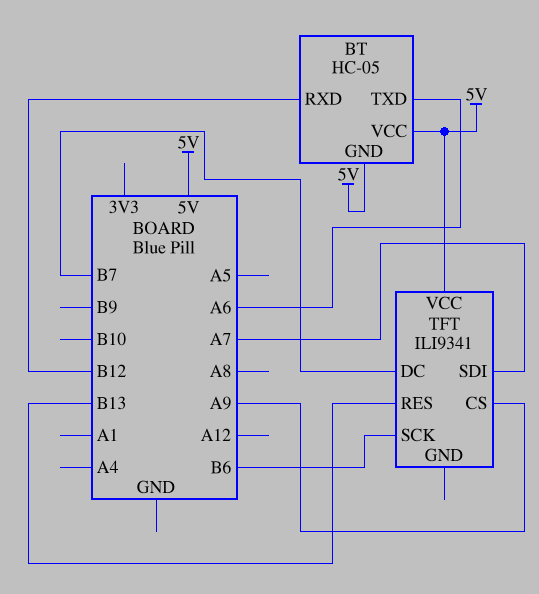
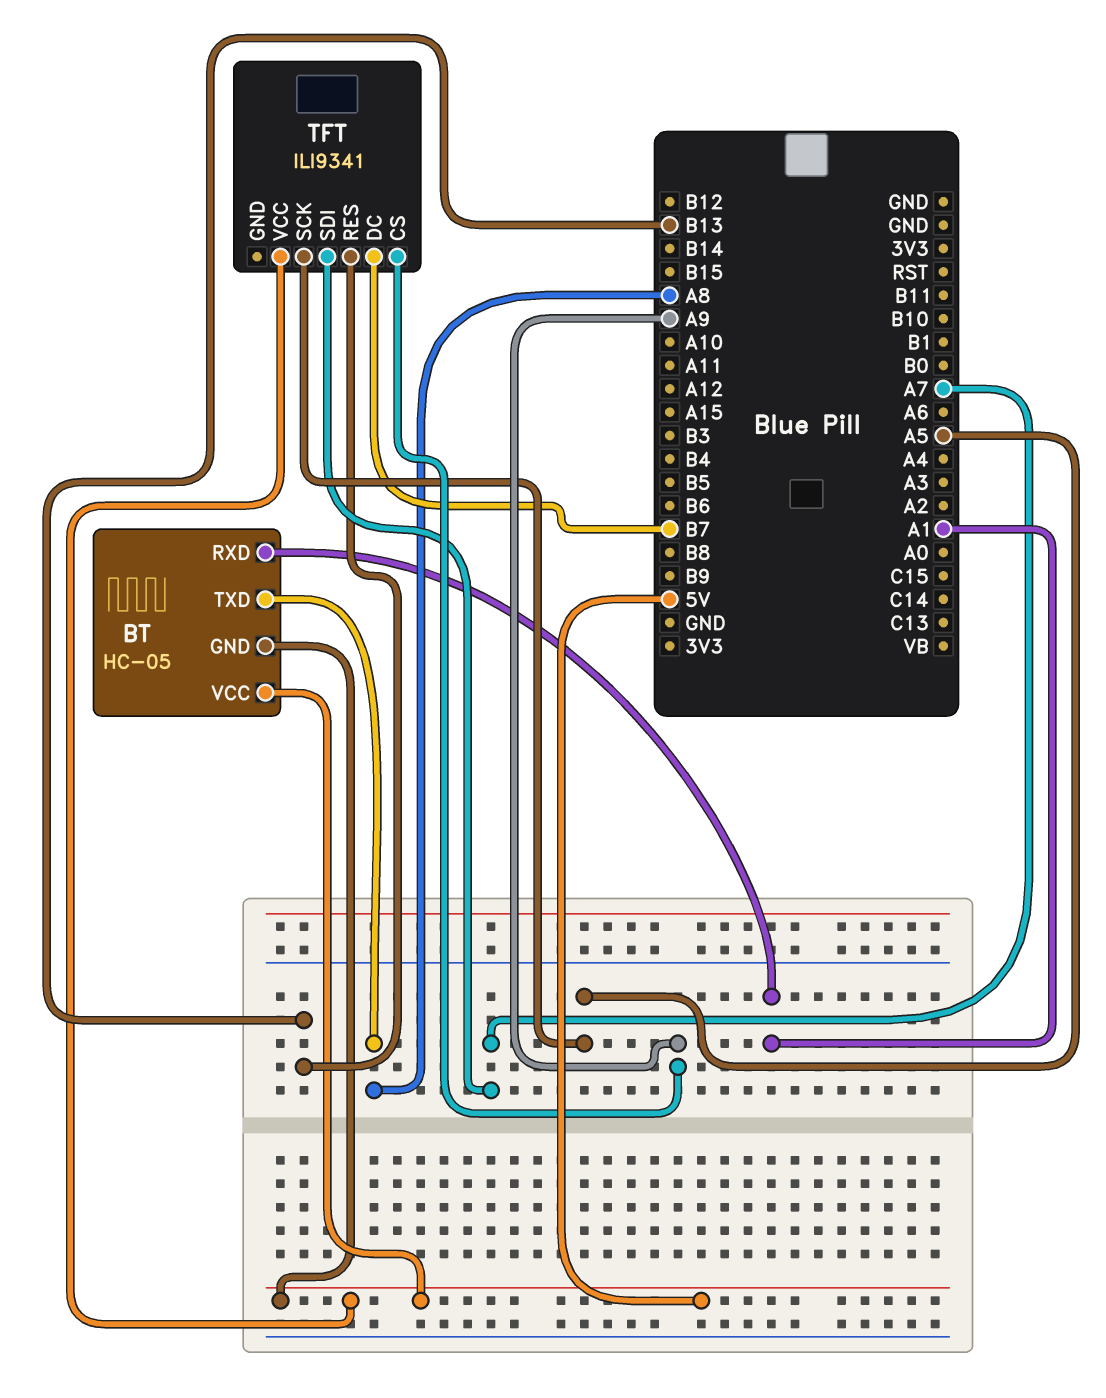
BT pin RXD: B12 -> A1
BT pin TXD: A6 -> A8
TFT pin SCK: B6 -> A5

